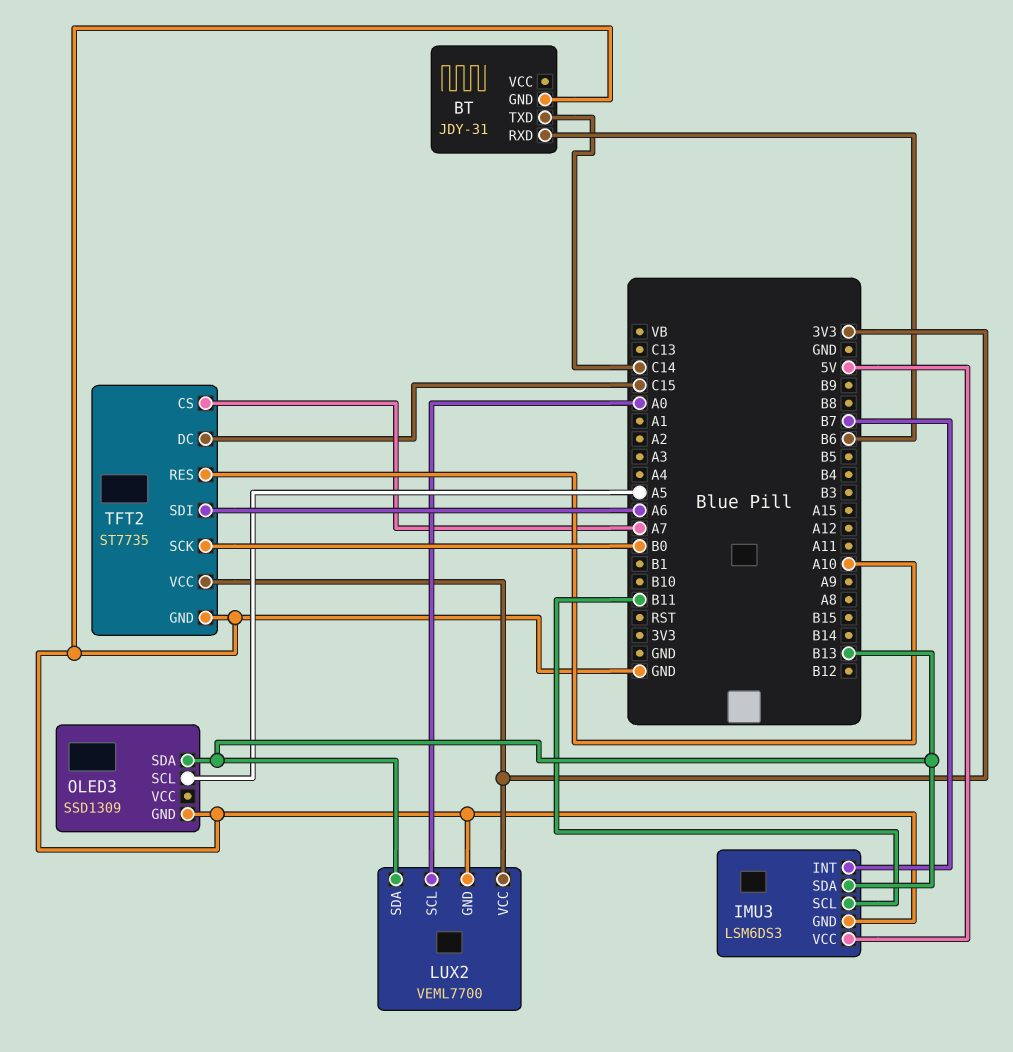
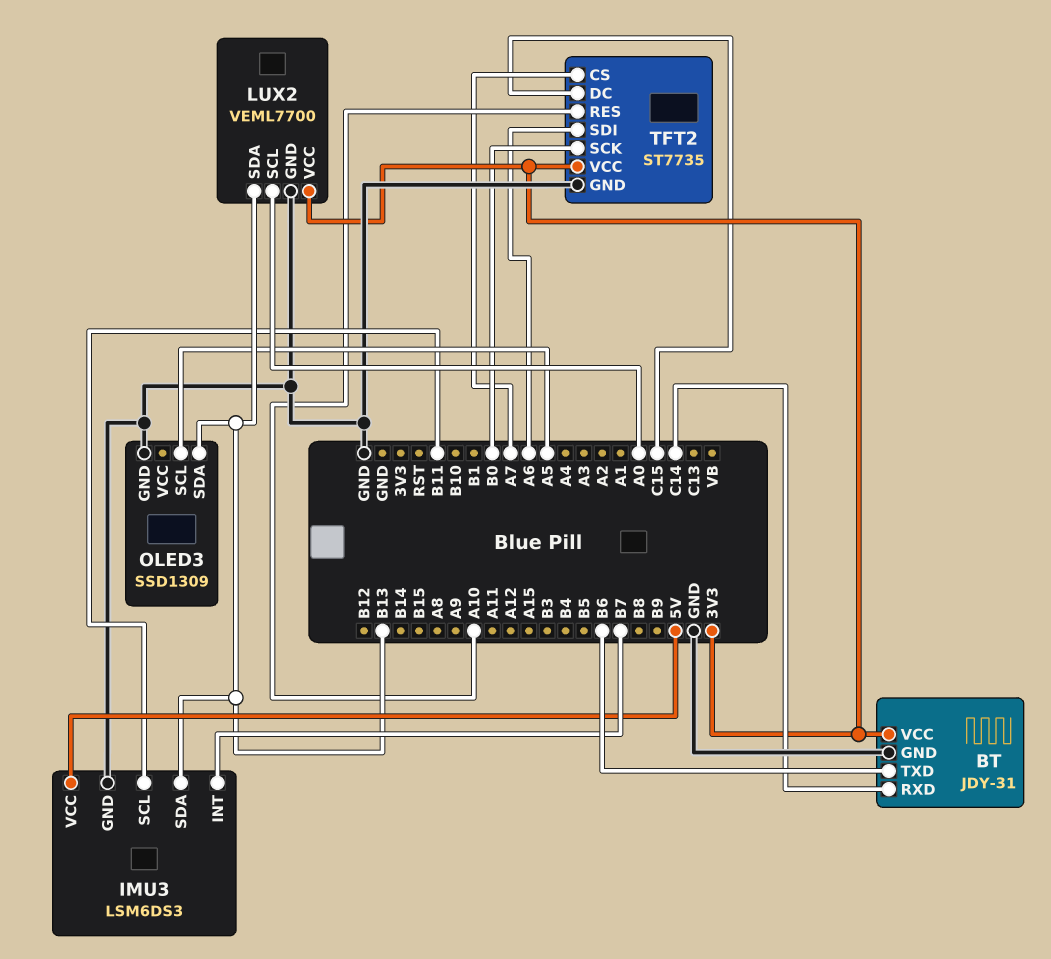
BT pin RXD: B6 -> C14
BT pin TXD: C14 -> B6
BT pin VCC: none -> 3V3

